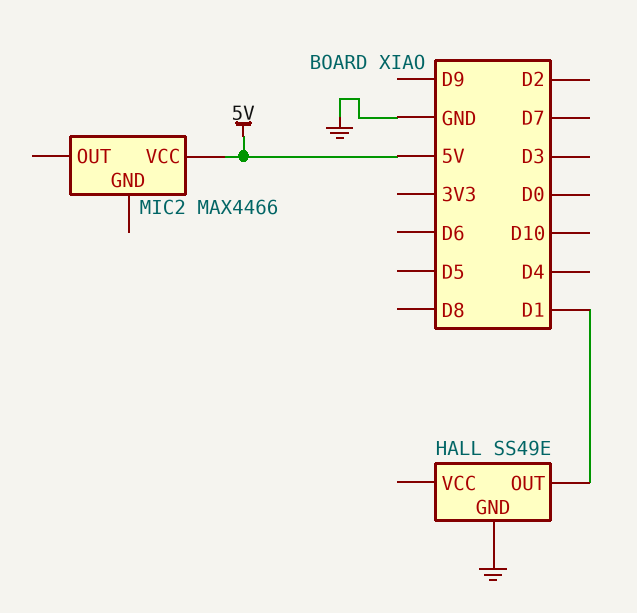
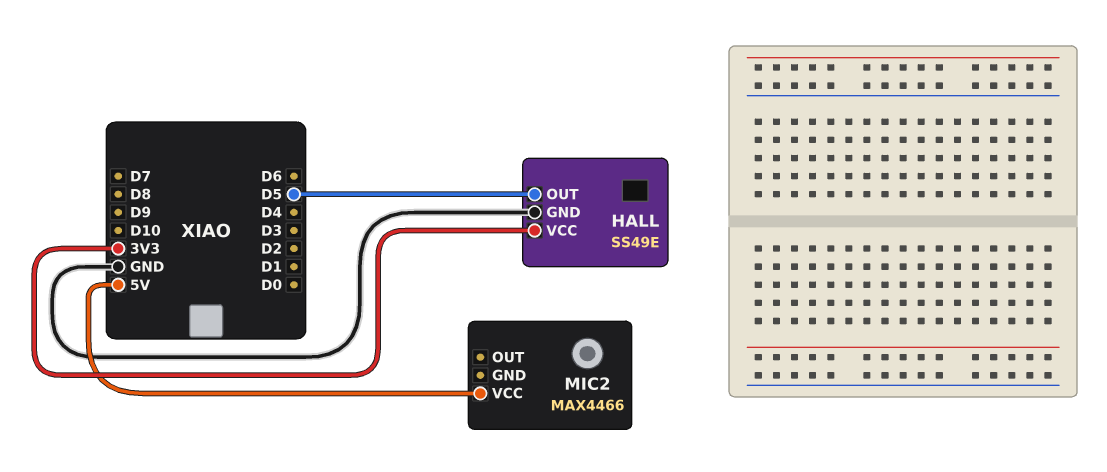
HALL pin OUT: D1 -> D5
HALL pin VCC: none -> 3V3

